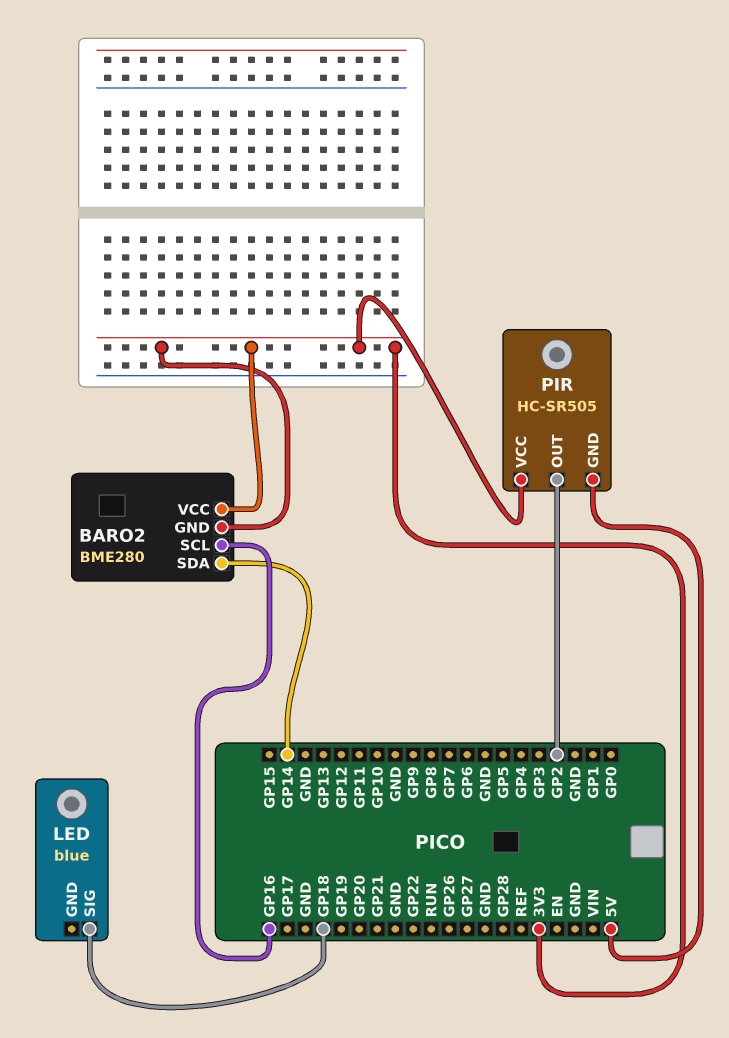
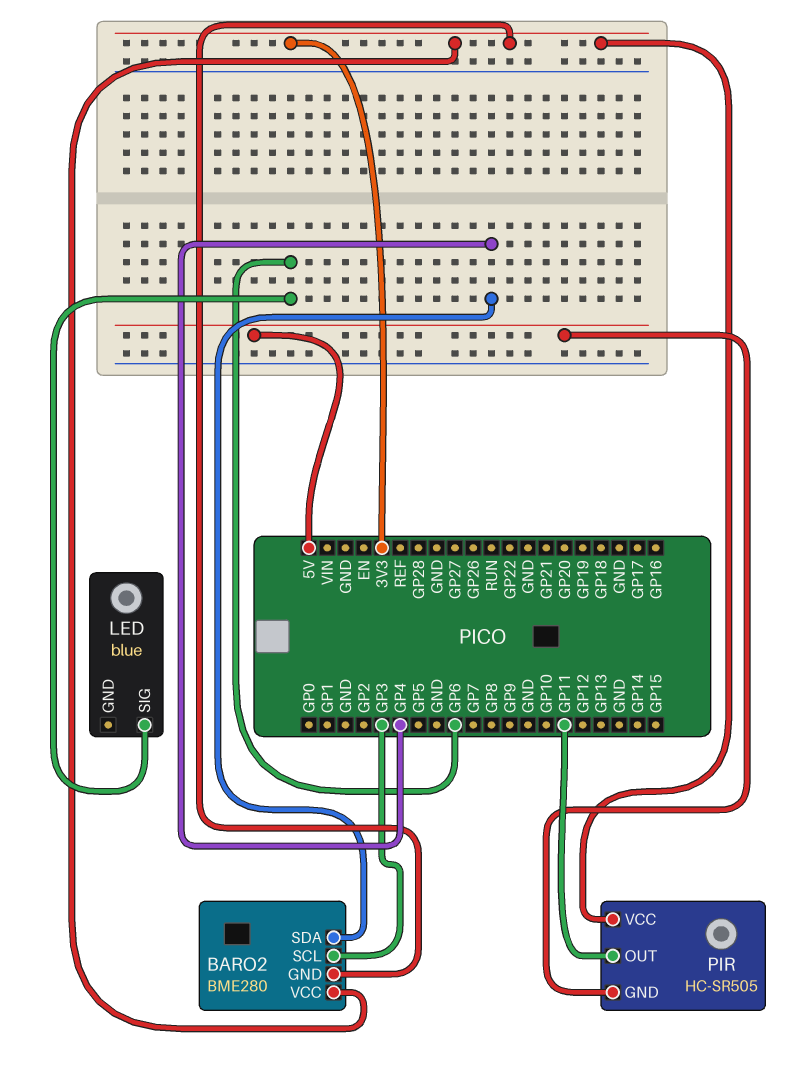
BARO2 pin SCL: GP16 -> GP3
BARO2 pin SDA: GP14 -> GP4
LED pin SIG: GP18 -> GP6
PIR pin OUT: GP2 -> GP11

